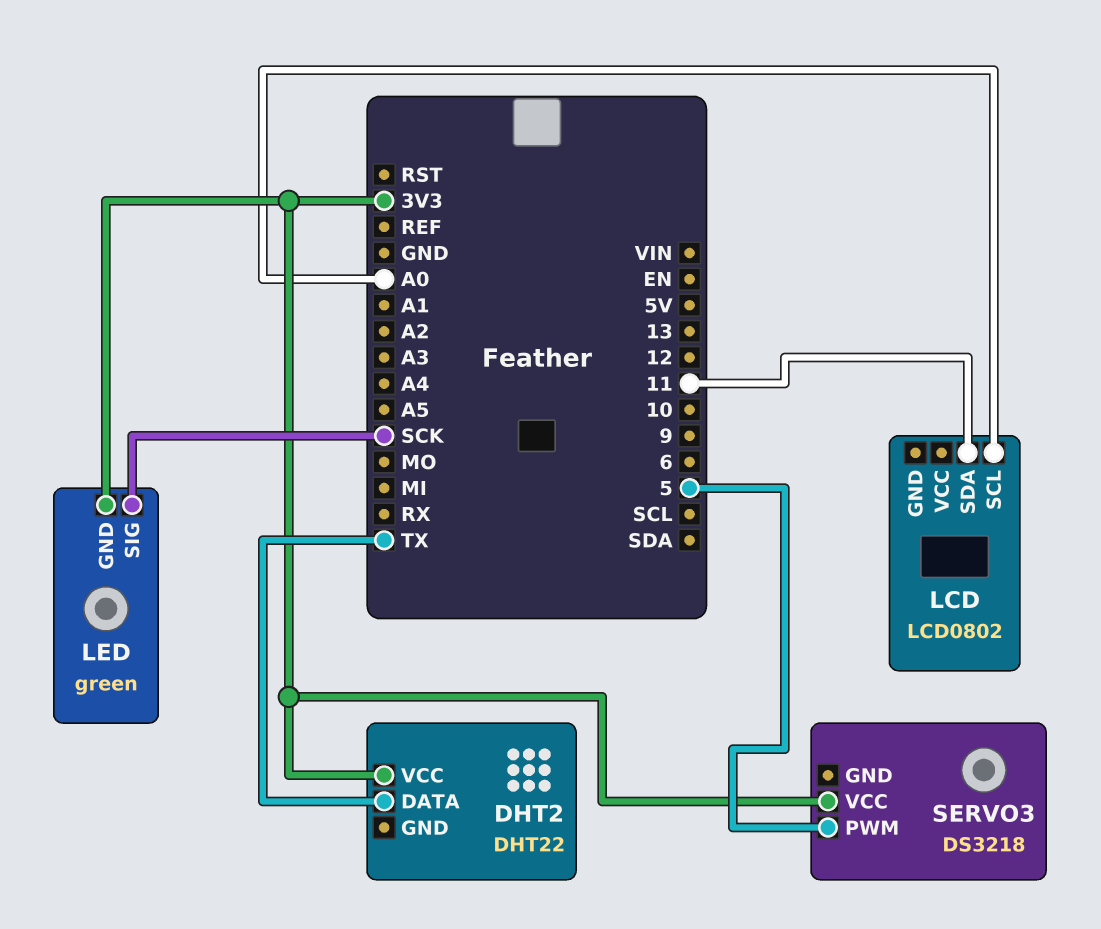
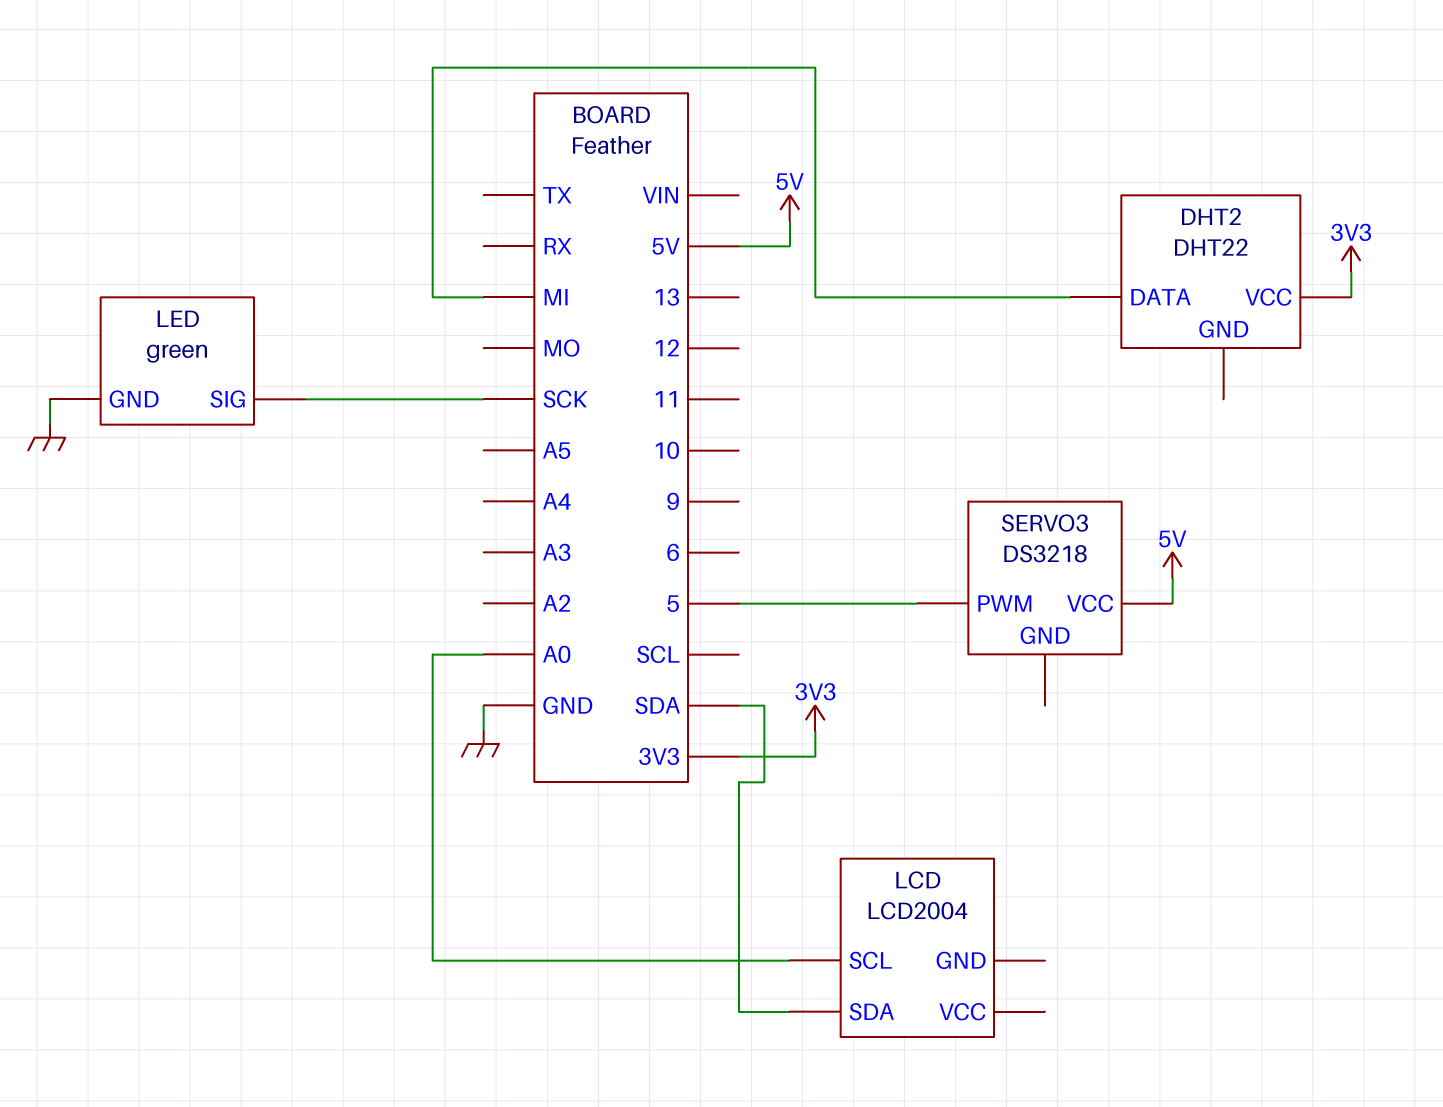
DHT2 pin DATA: TX -> MI
LCD: LCD0802 -> LCD2004
LCD pin SDA: 11 -> SDA
LED pin GND: 3V3 -> GND
SERVO3 pin VCC: 3V3 -> 5V

